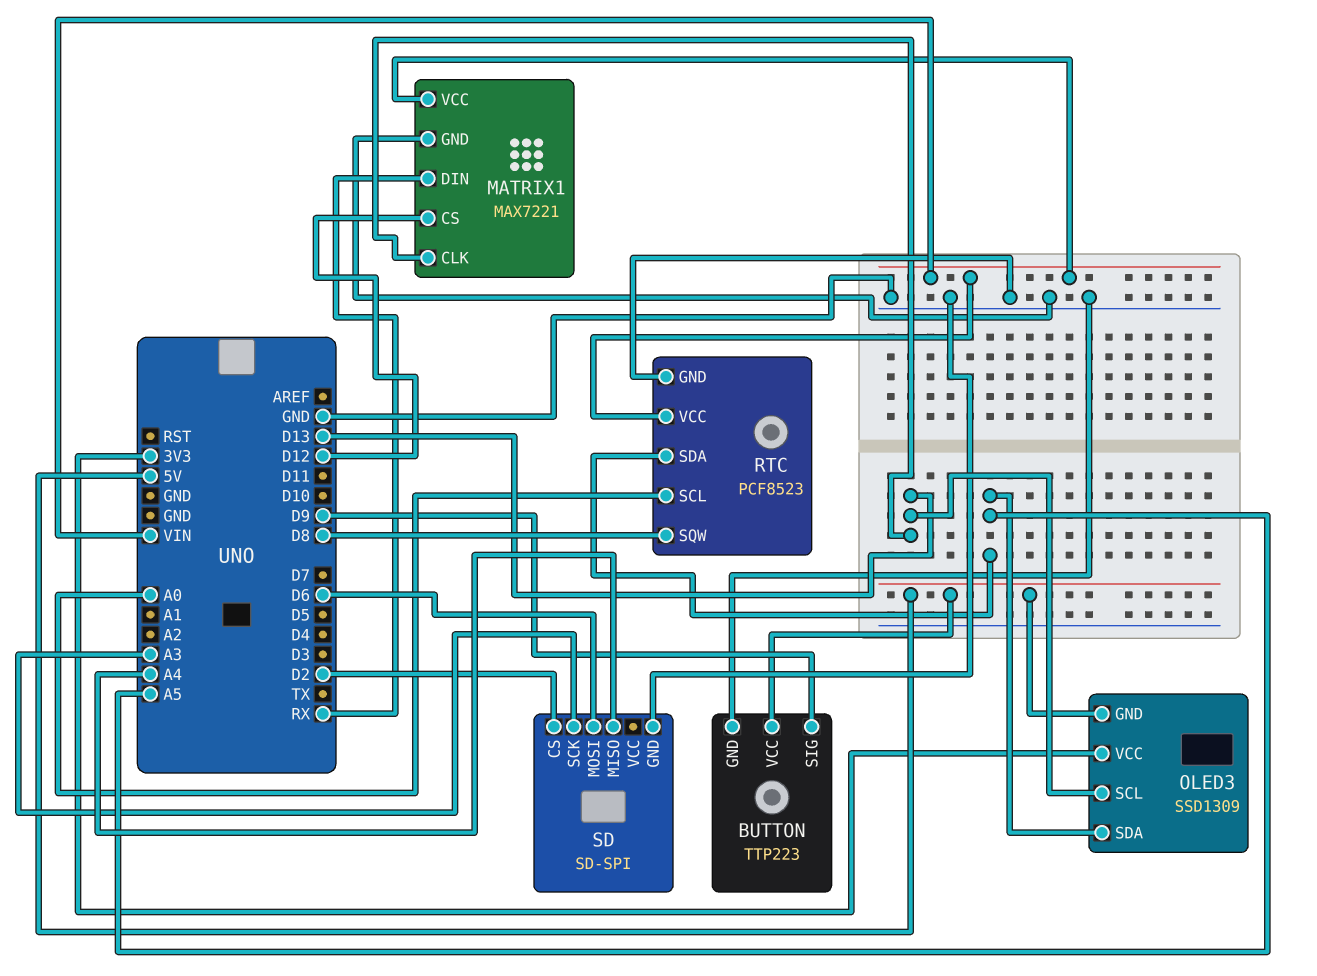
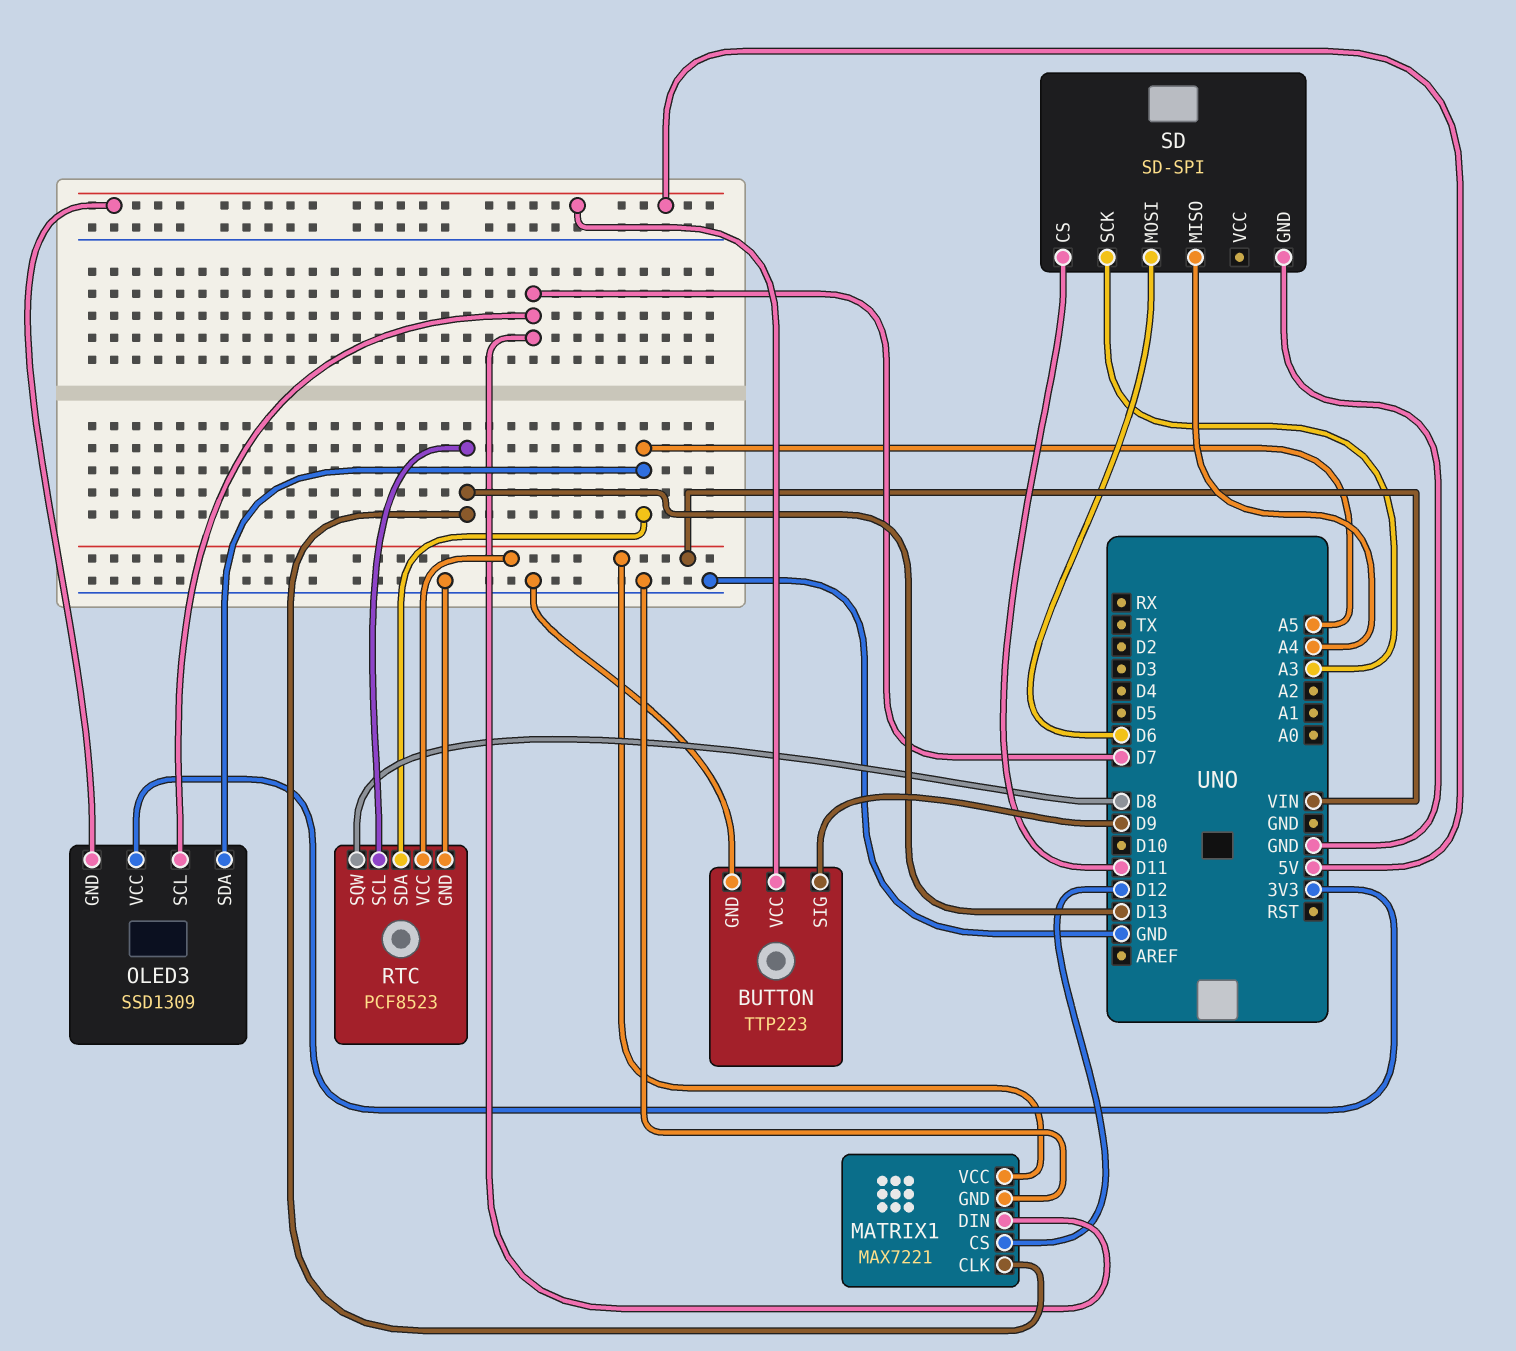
MATRIX1 pin DIN: RX -> D7
OLED3 pin SCL: D13 -> D7
RTC pin SCL: A0 -> D13
SD pin CS: D2 -> D11

